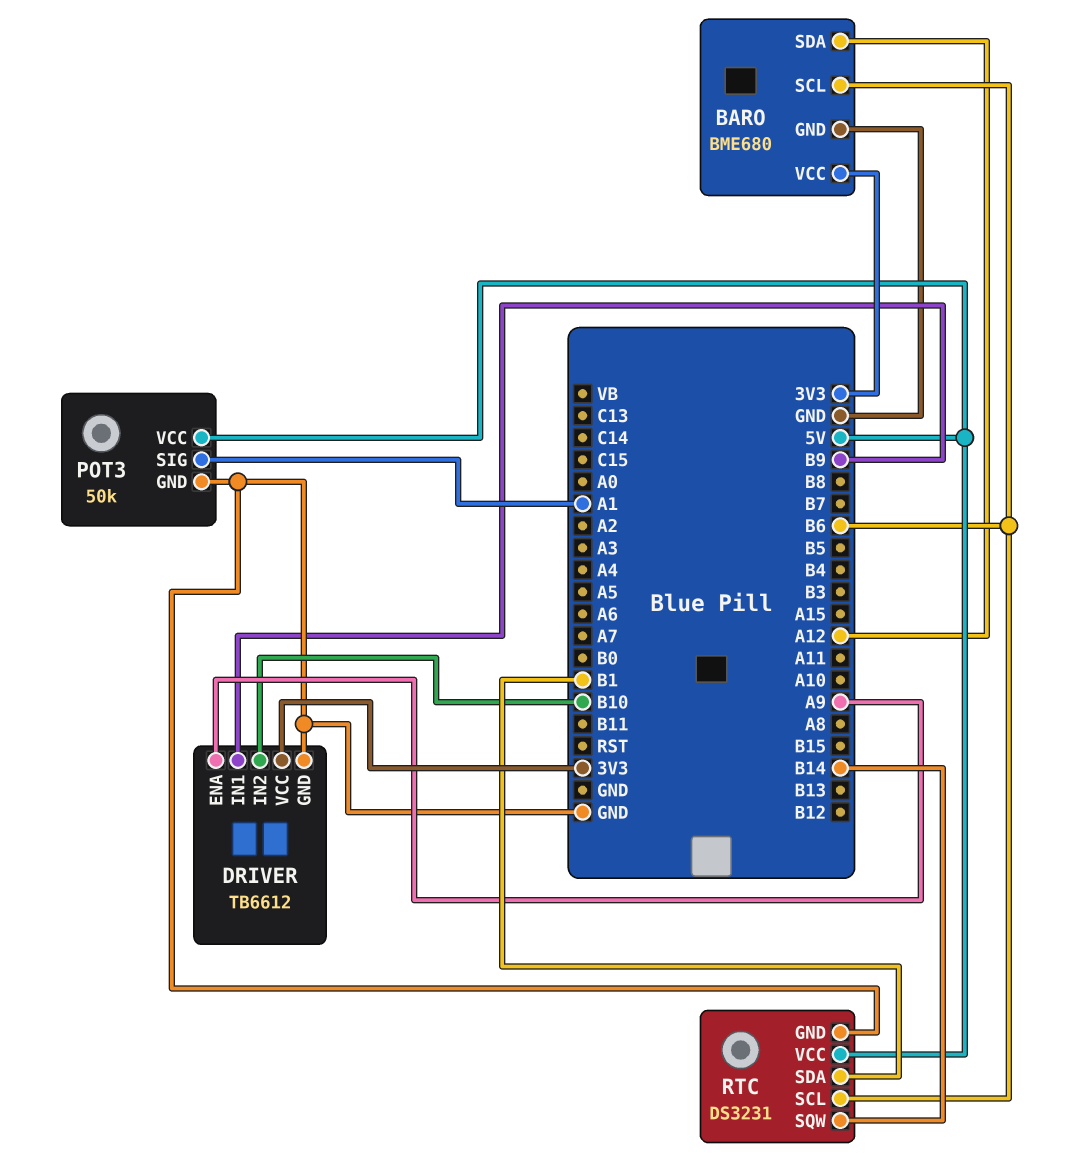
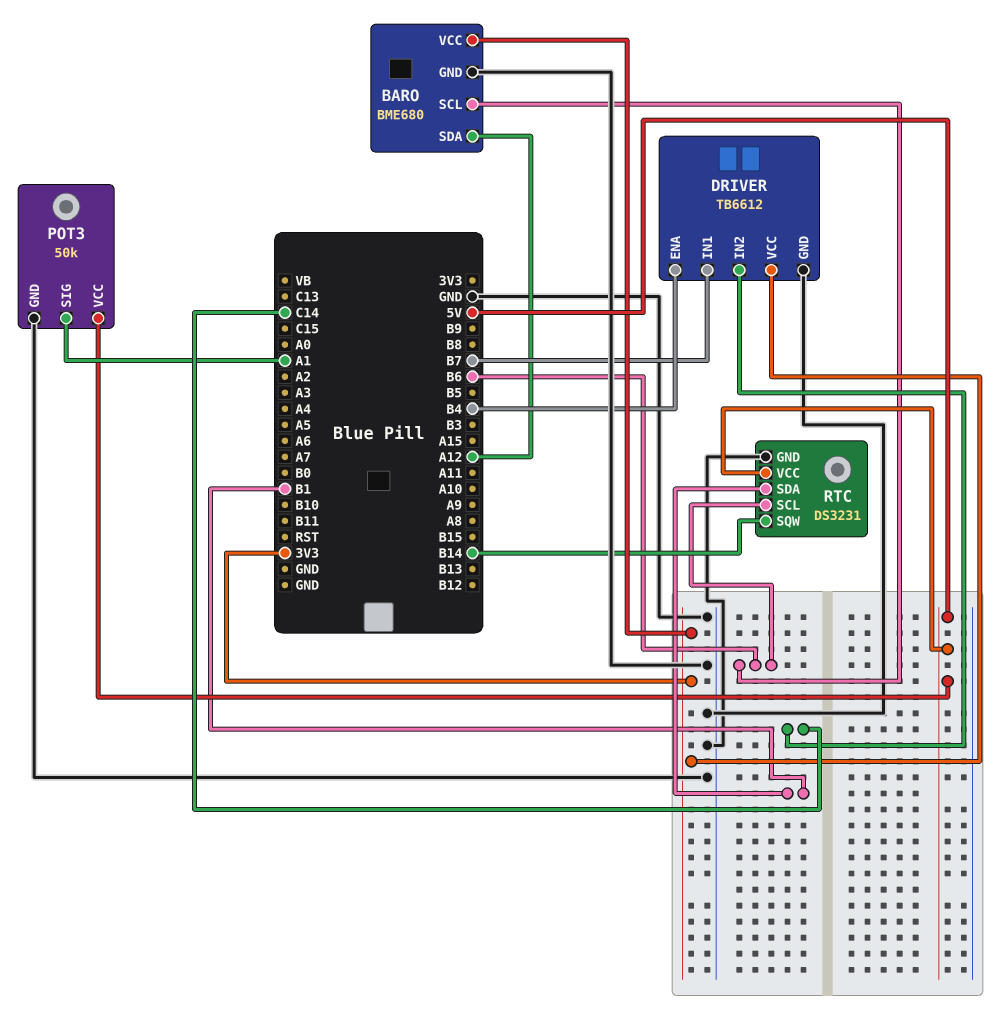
DRIVER pin ENA: A9 -> B4
DRIVER pin IN1: B9 -> B7
DRIVER pin IN2: B10 -> C14

